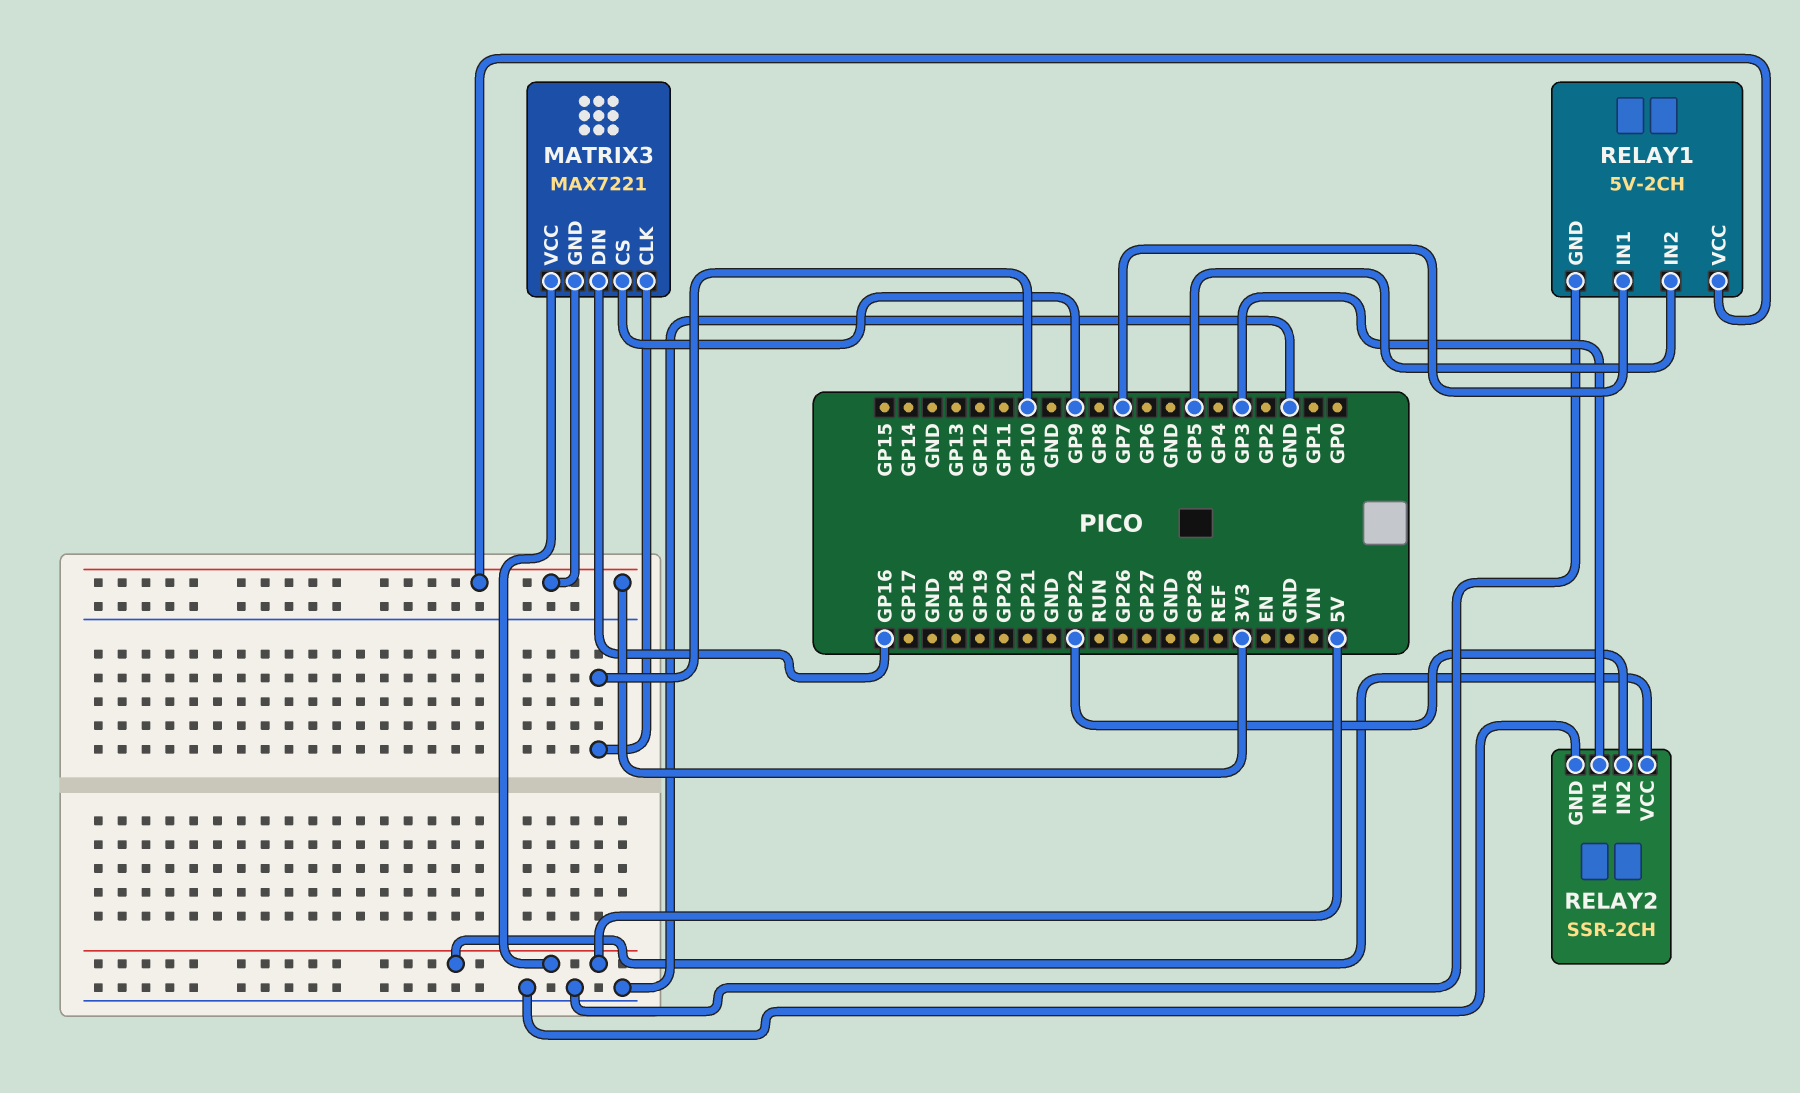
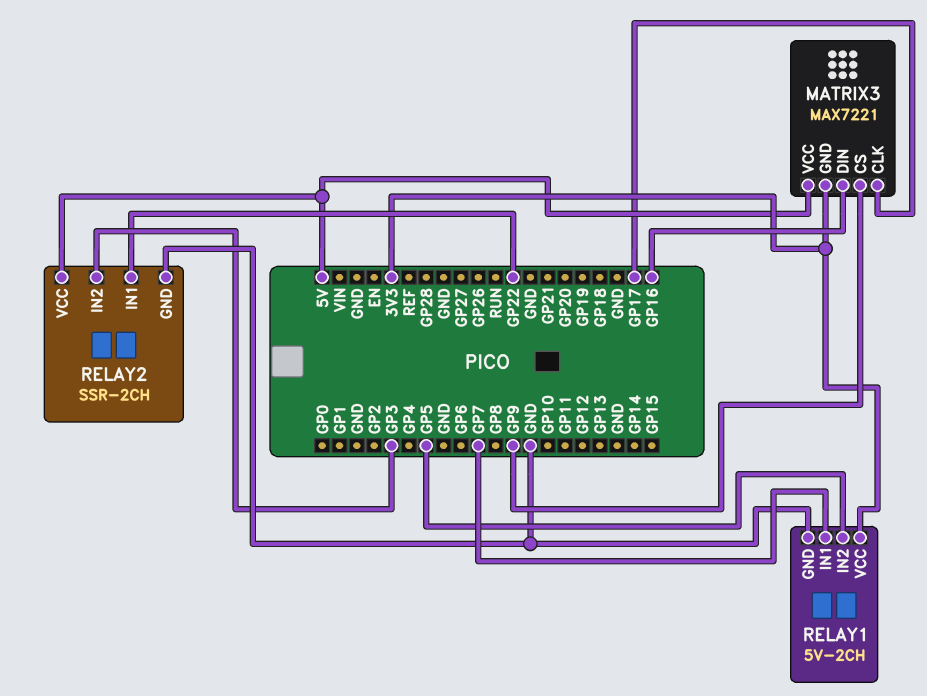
MATRIX3 pin CLK: GP10 -> GP17
RELAY2 pin IN1: GP3 -> GP22
RELAY2 pin IN2: GP22 -> GP3

